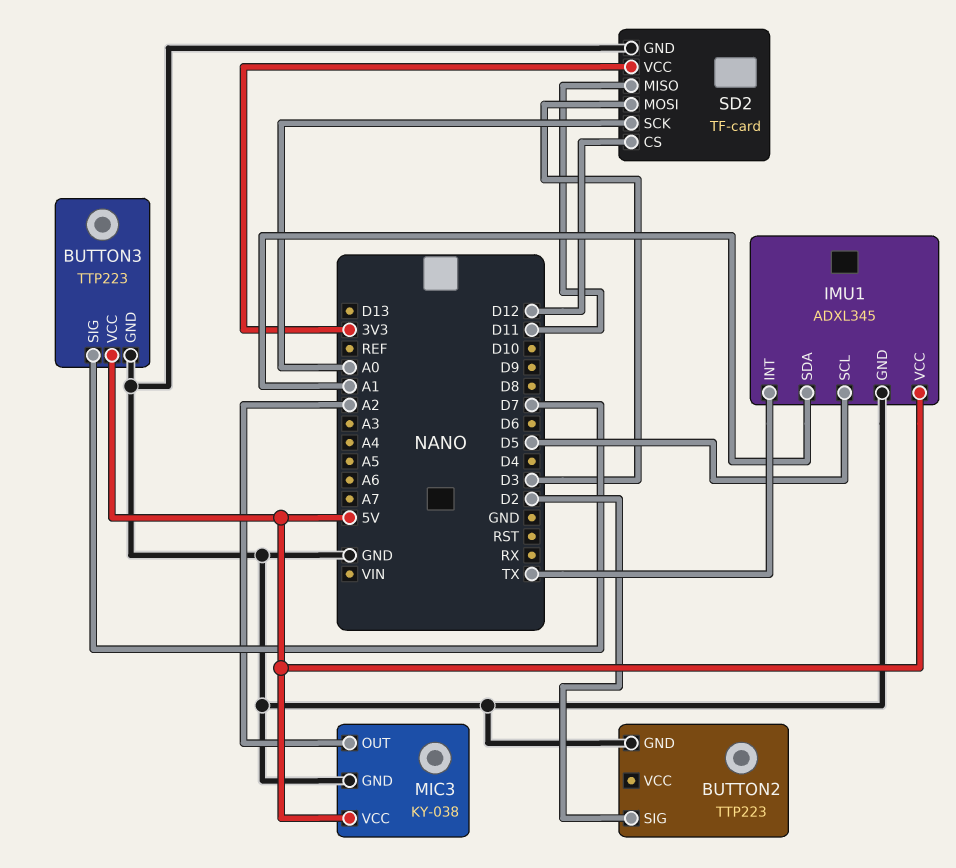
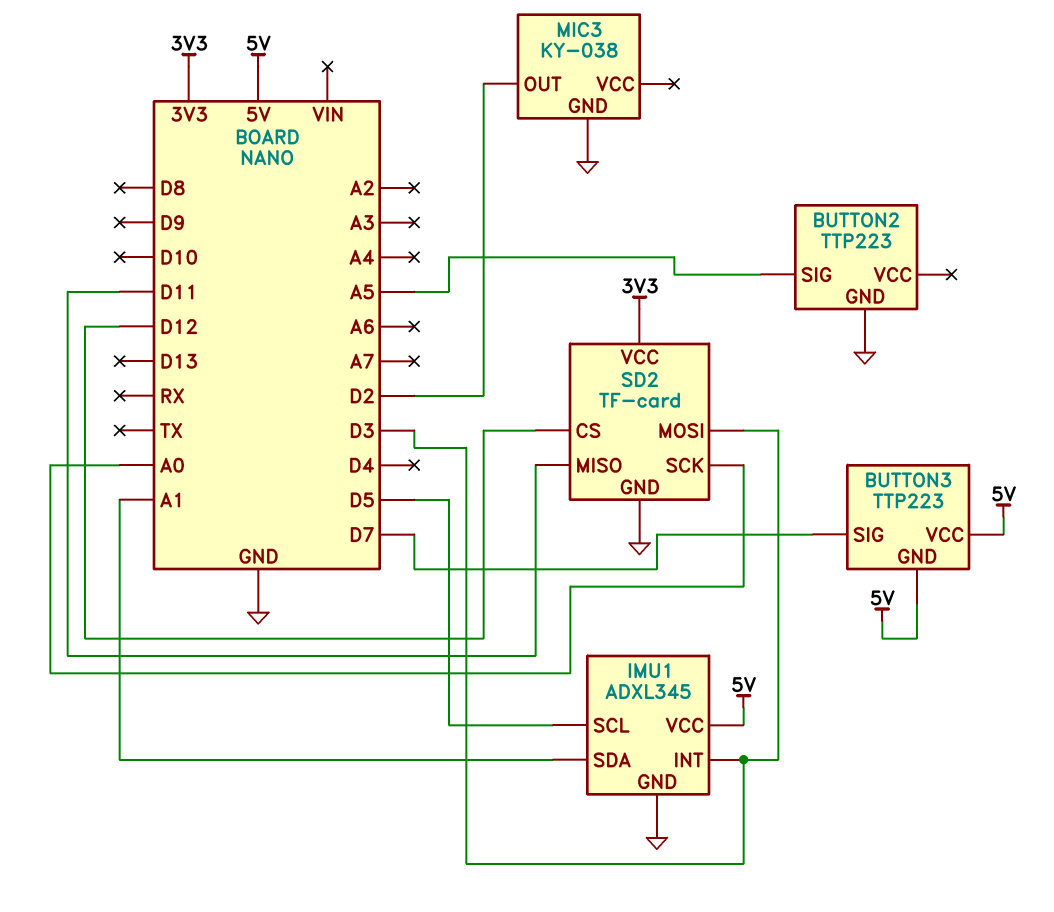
BUTTON2 pin SIG: D2 -> A5
BUTTON3 pin GND: GND -> 5V
IMU1 pin INT: TX -> D3
MIC3 pin OUT: A2 -> D2
MIC3 pin VCC: 5V -> none

